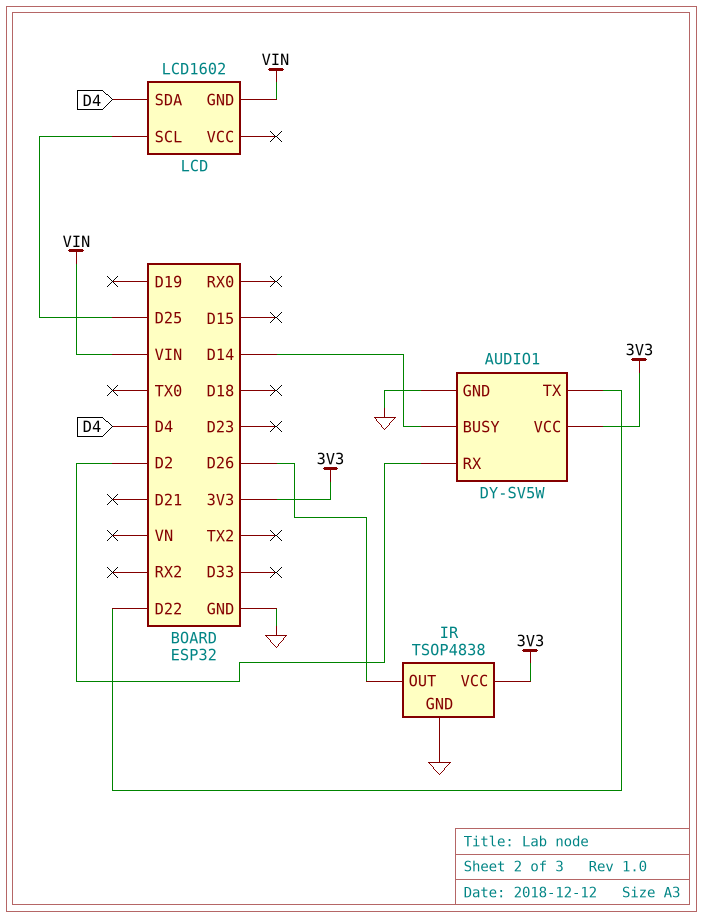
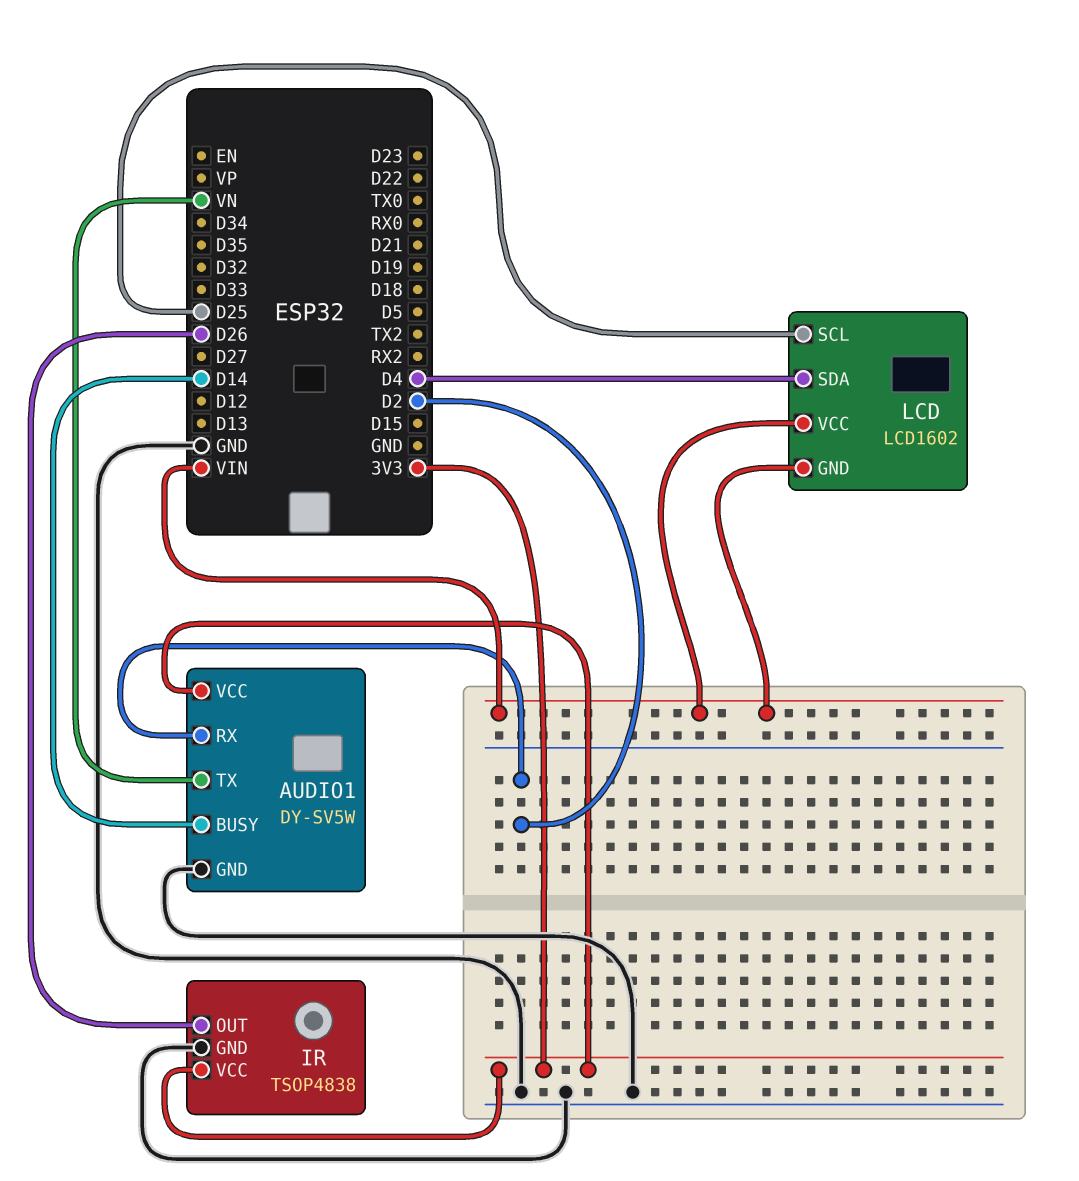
AUDIO1 pin TX: D22 -> VN
LCD pin VCC: none -> VIN

